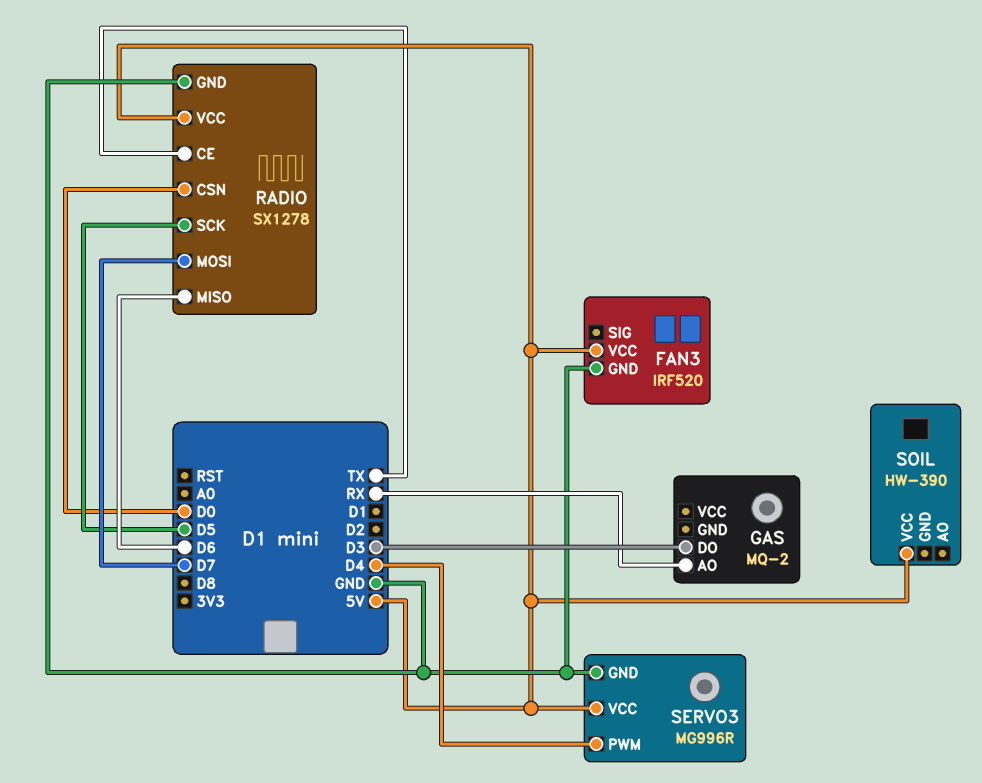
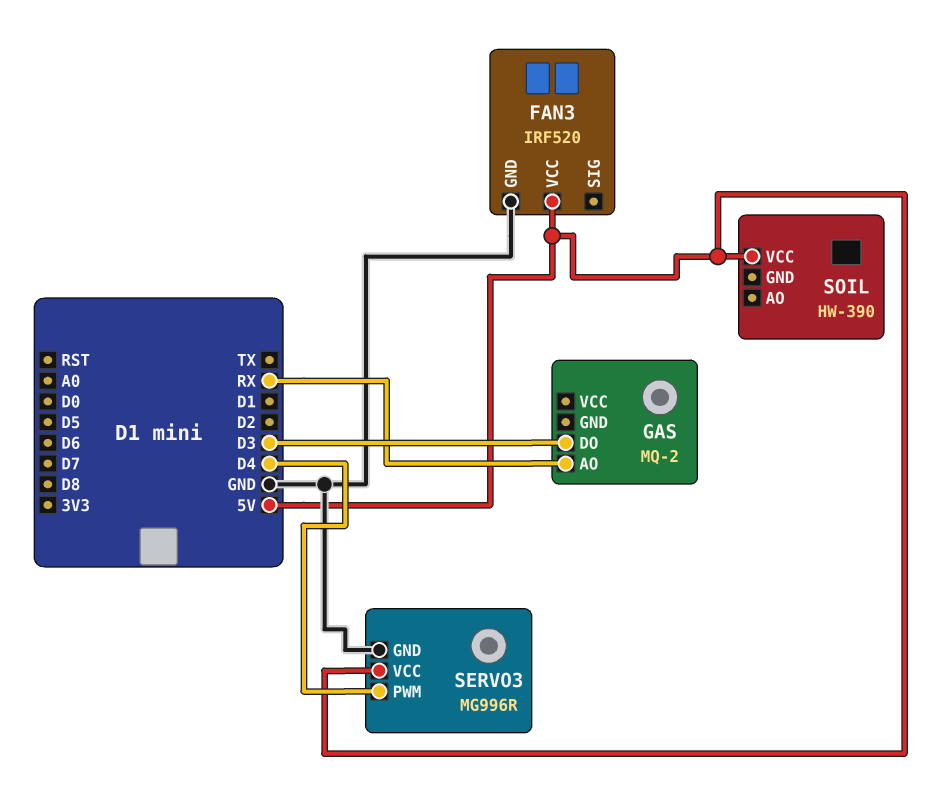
RADIO: SX1278 -> none
RADIO pin CE: TX -> none
RADIO pin CSN: D0 -> none
RADIO pin GND: GND -> none
RADIO pin MISO: D6 -> none
RADIO pin MOSI: D7 -> none
RADIO pin SCK: D5 -> none
RADIO pin VCC: 5V -> none

